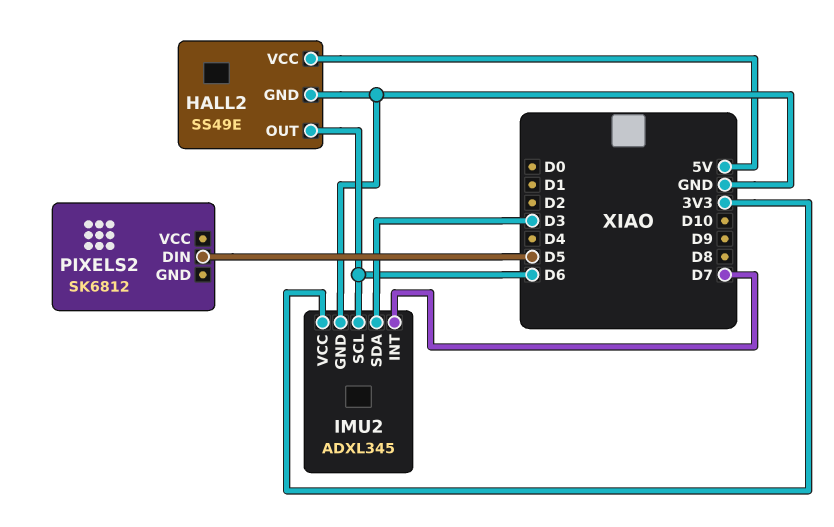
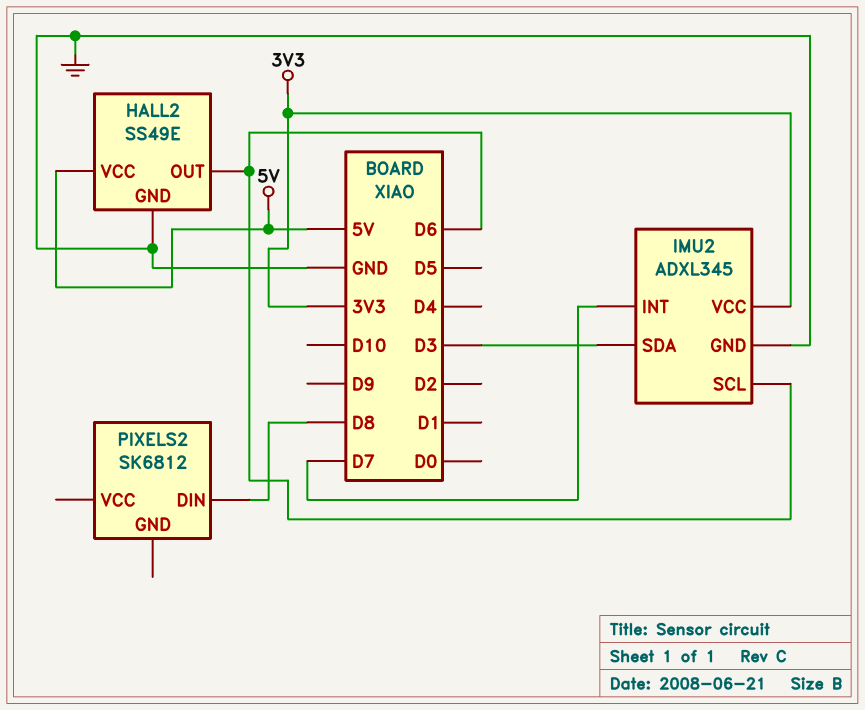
PIXELS2 pin DIN: D5 -> D8

